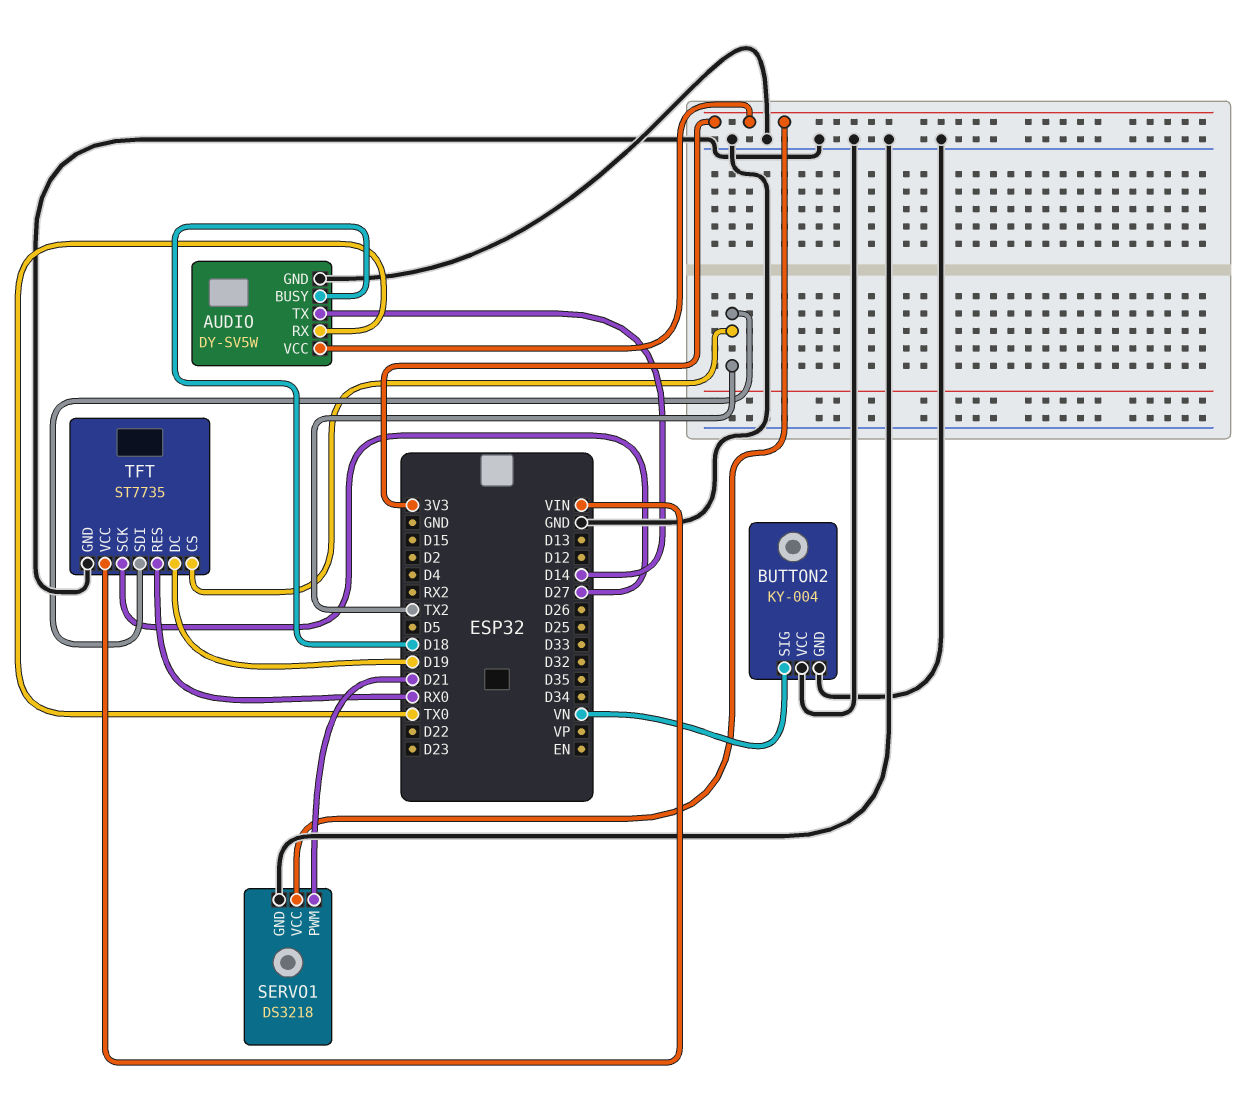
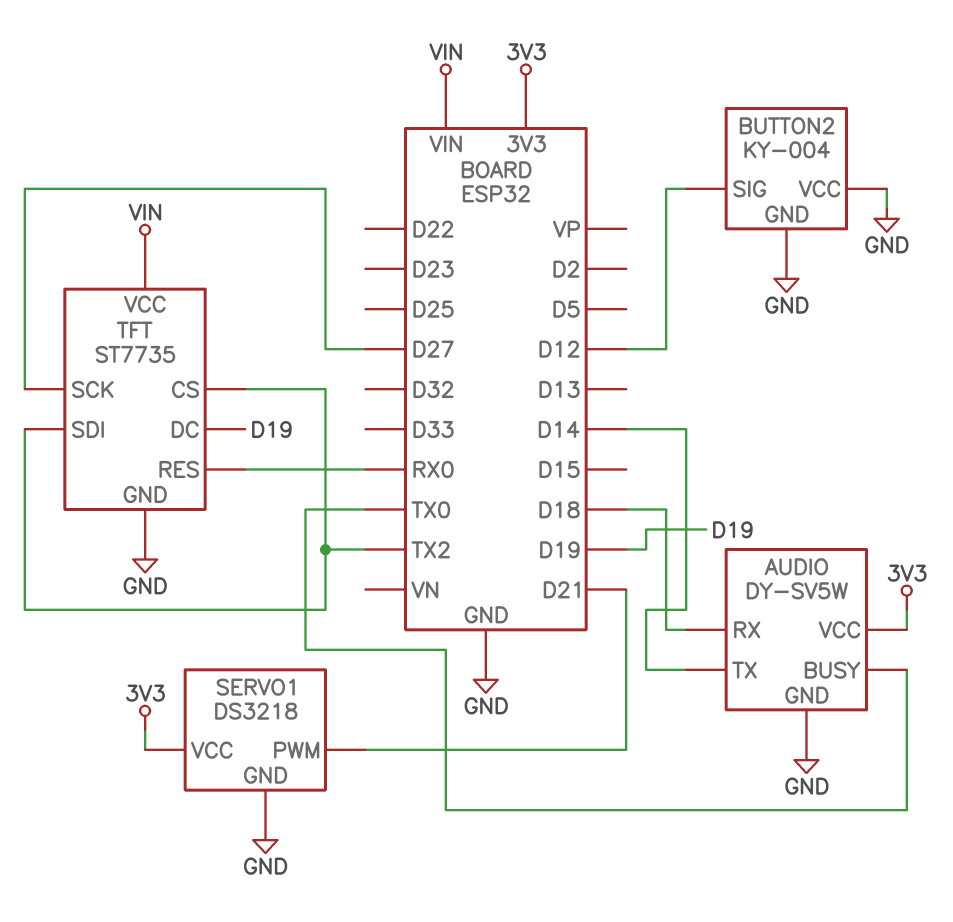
AUDIO pin BUSY: D18 -> TX0
AUDIO pin RX: TX0 -> D18
BUTTON2 pin SIG: VN -> D12

